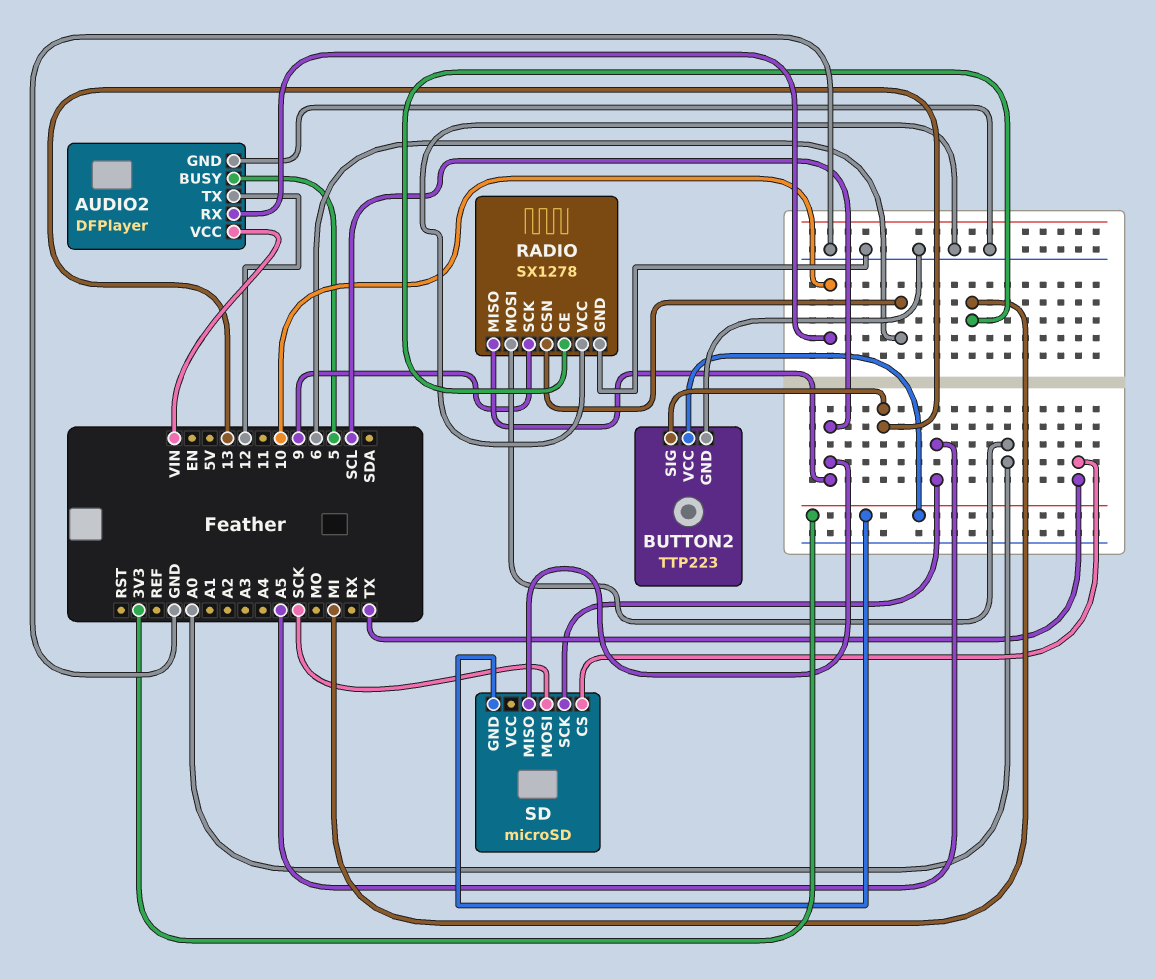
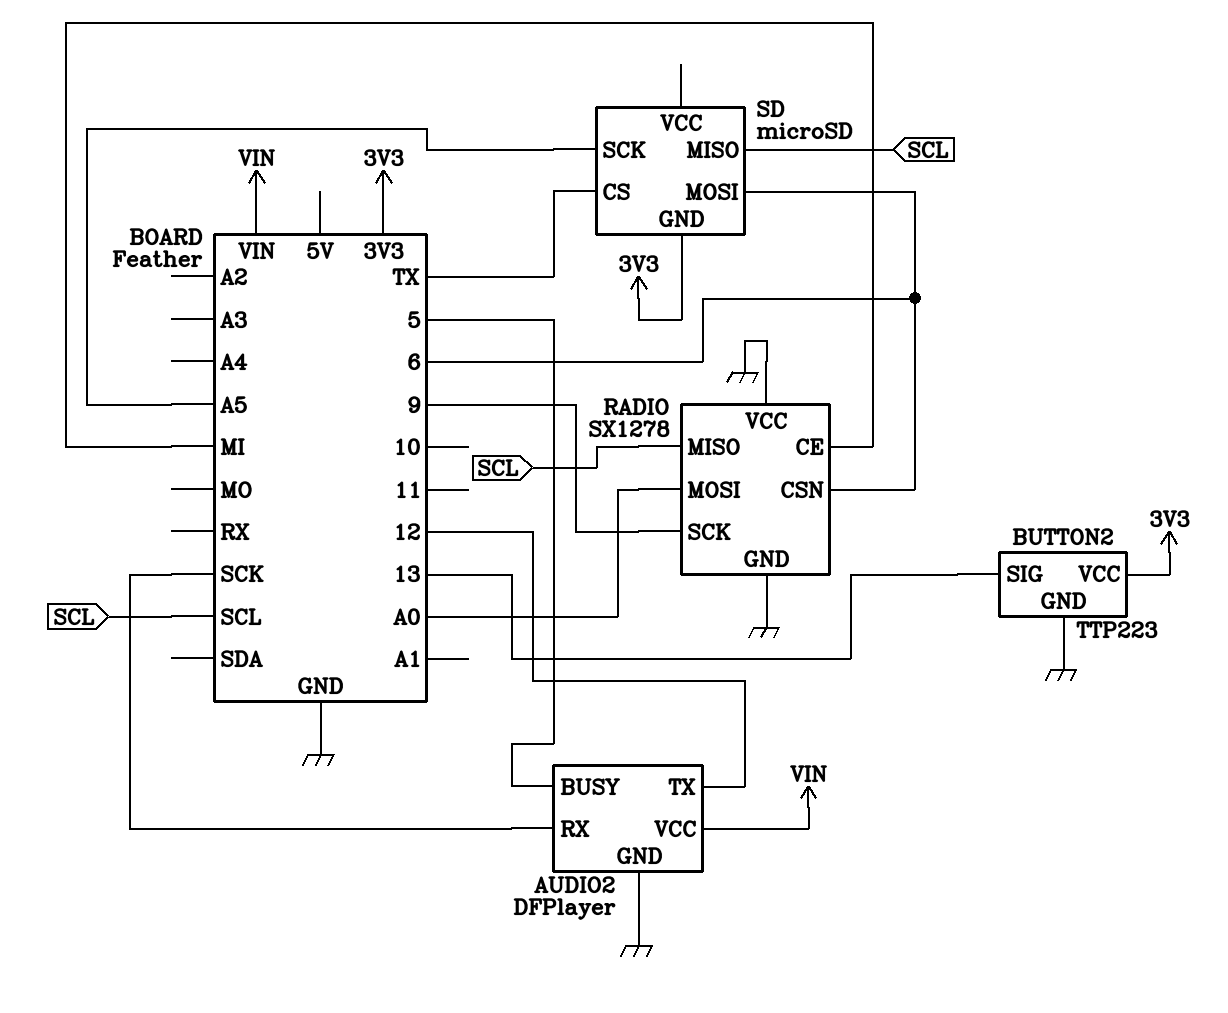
AUDIO2 pin RX: 10 -> SCK
SD pin MOSI: SCK -> 6

